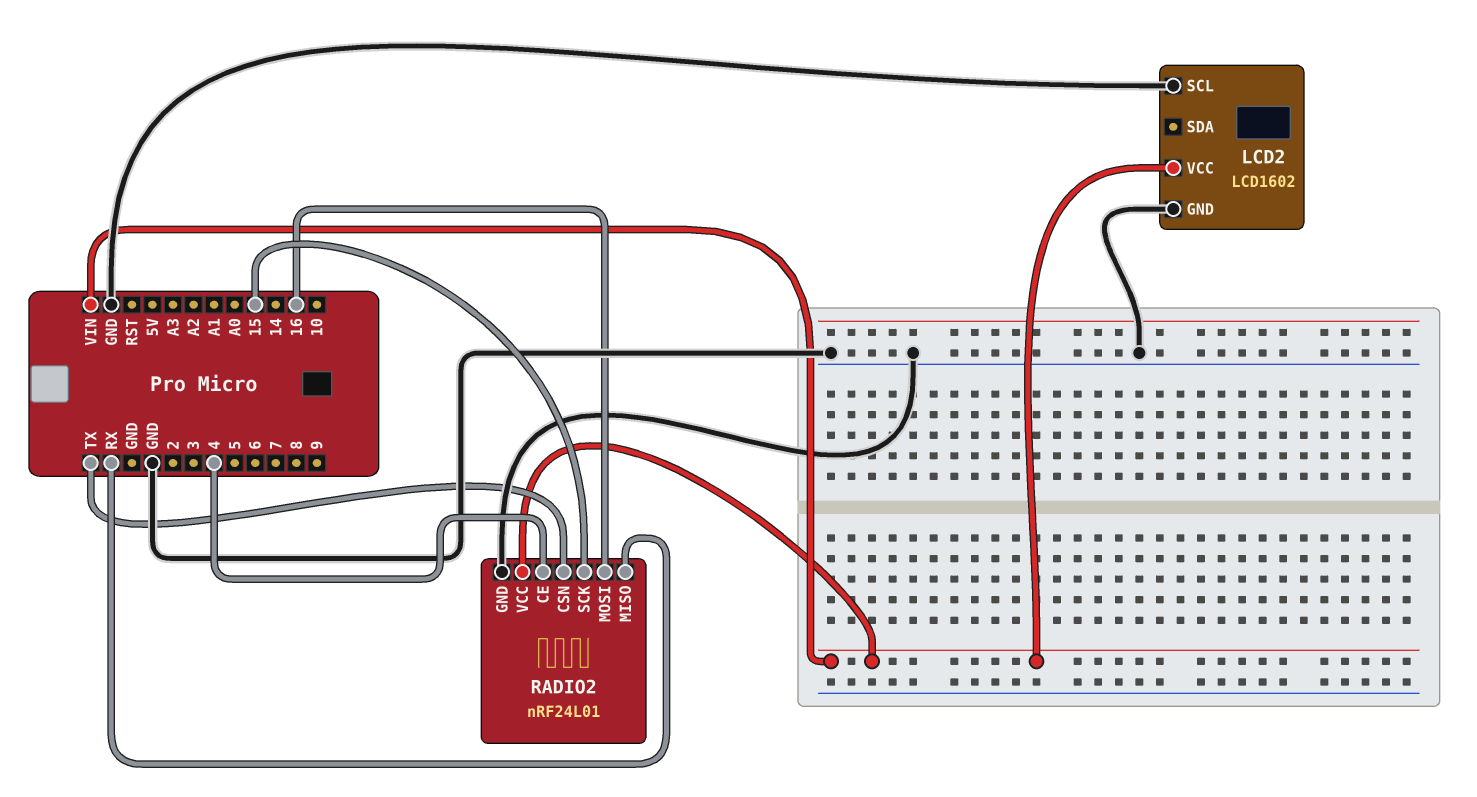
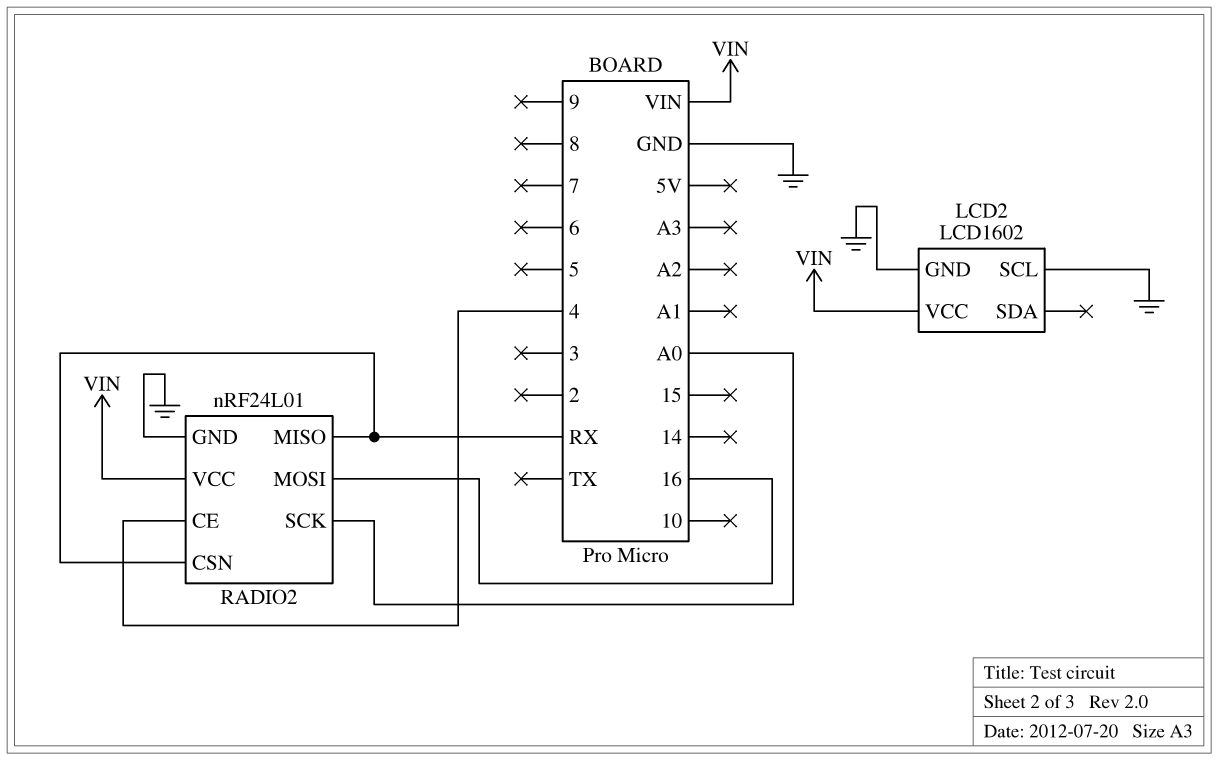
RADIO2 pin CSN: TX -> RX
RADIO2 pin SCK: 15 -> A0

